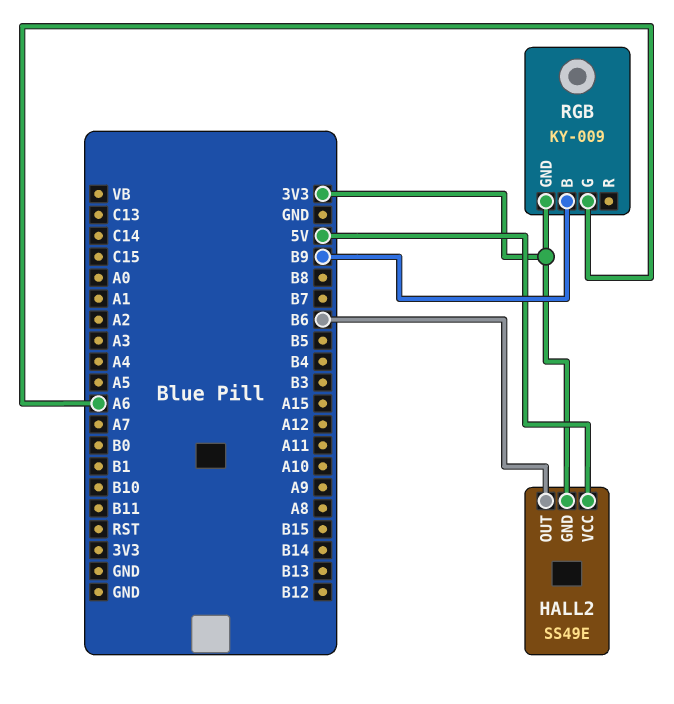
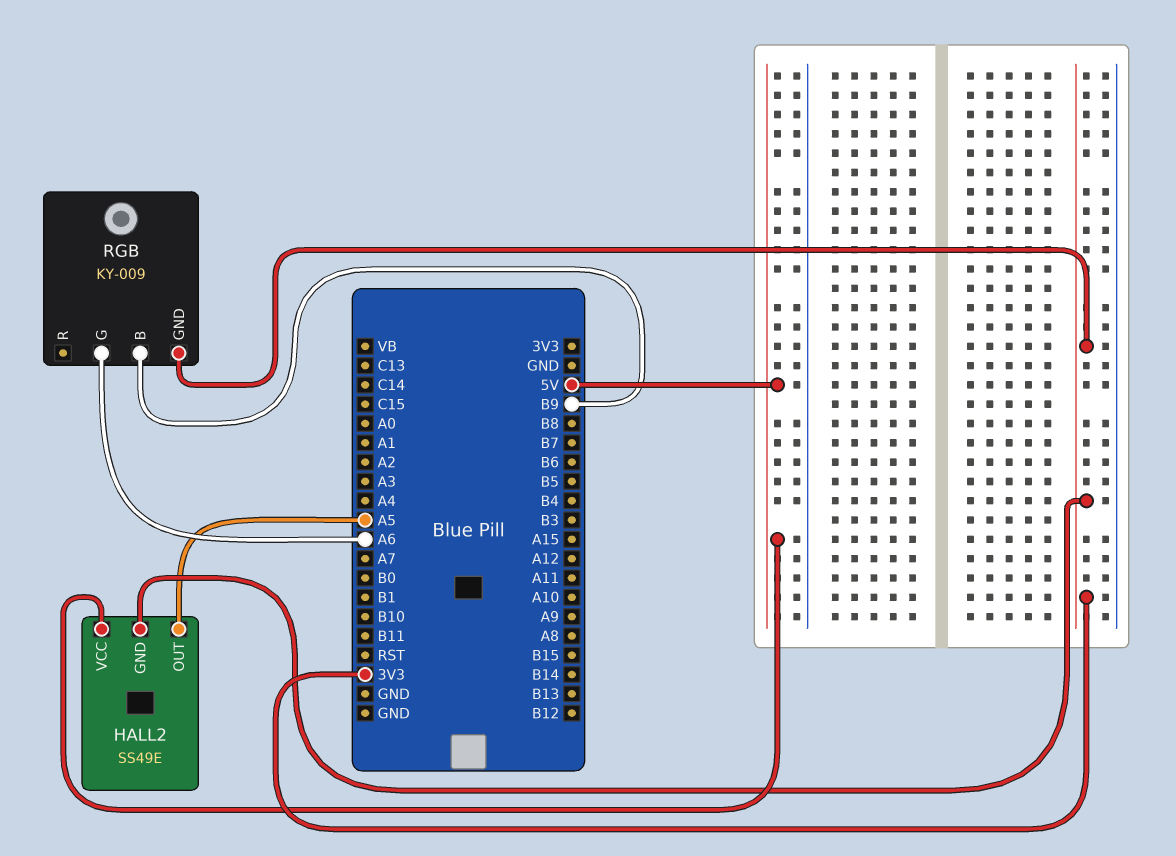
HALL2 pin OUT: B6 -> A5

